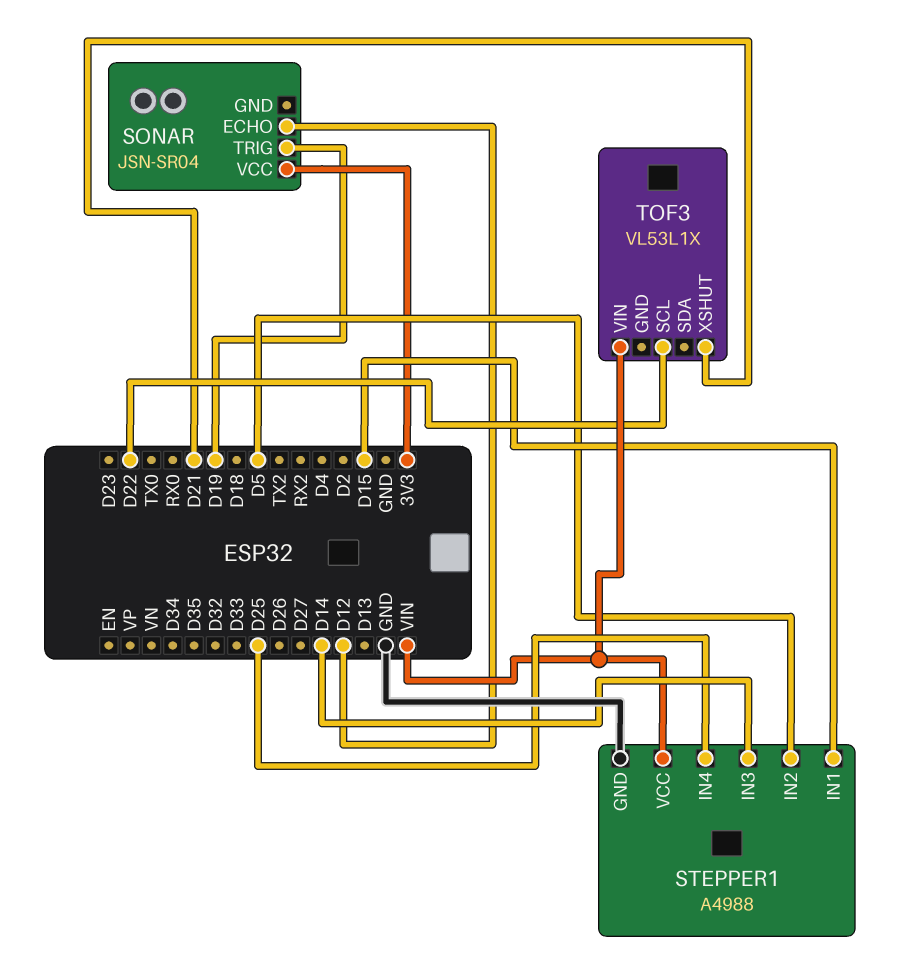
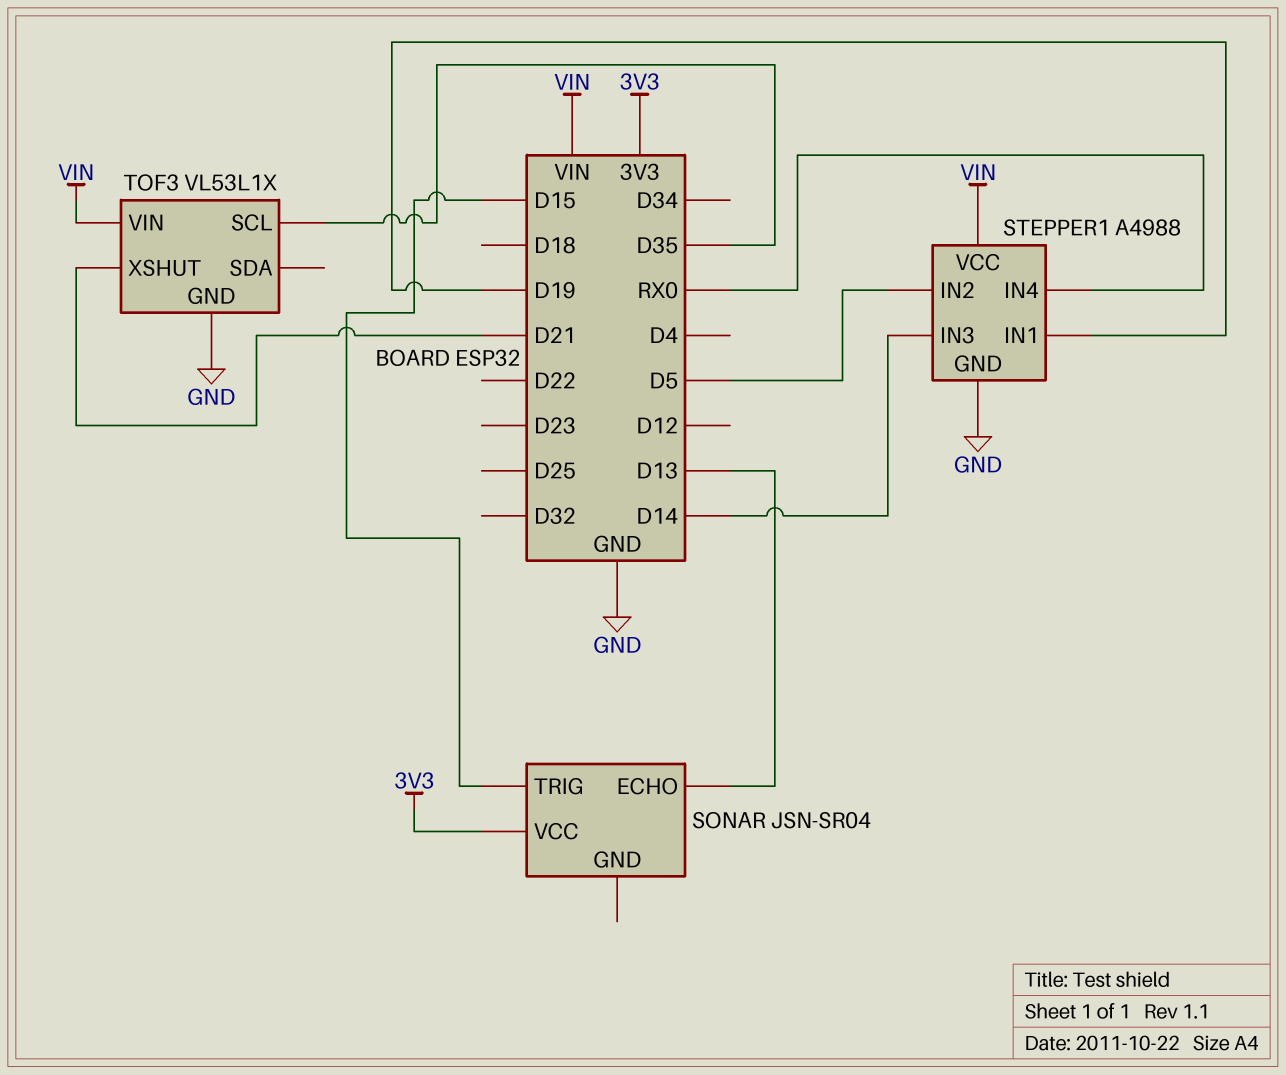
SONAR pin ECHO: D12 -> D13
SONAR pin TRIG: D19 -> D15
STEPPER1 pin IN1: D15 -> D19
STEPPER1 pin IN4: D25 -> RX0
TOF3 pin GND: none -> GND
TOF3 pin SCL: D22 -> D35

